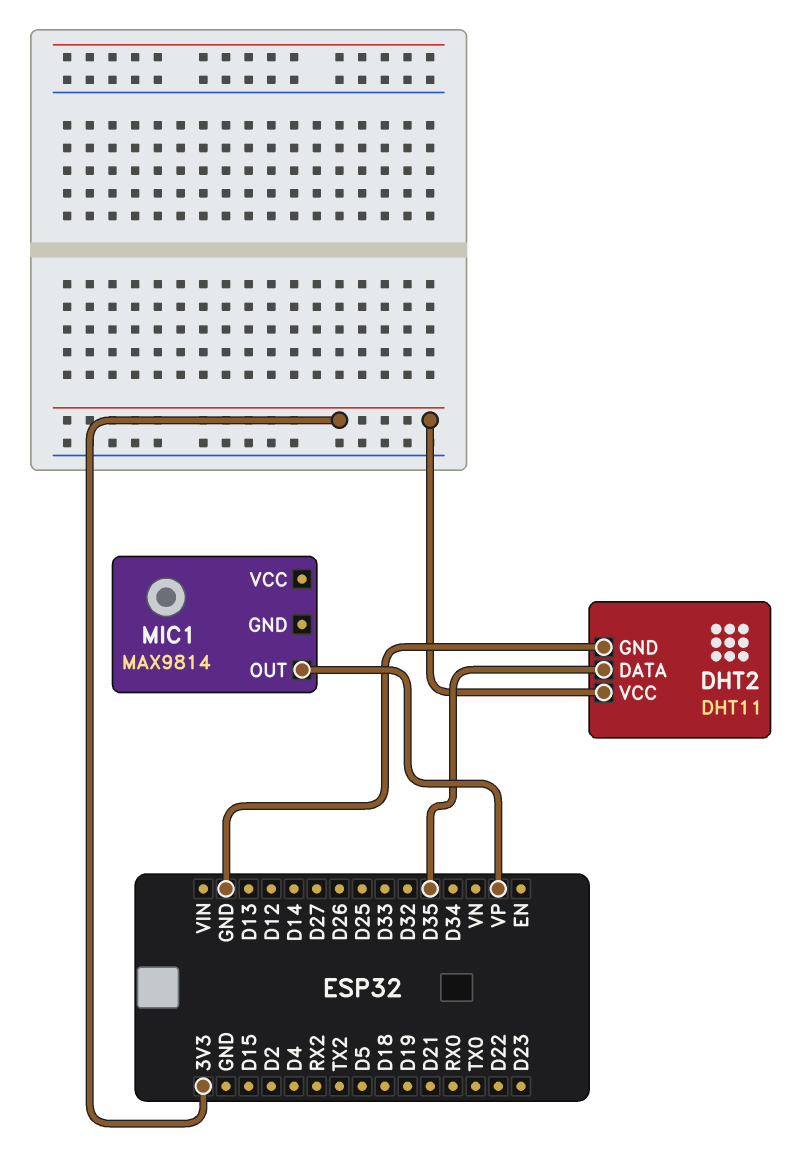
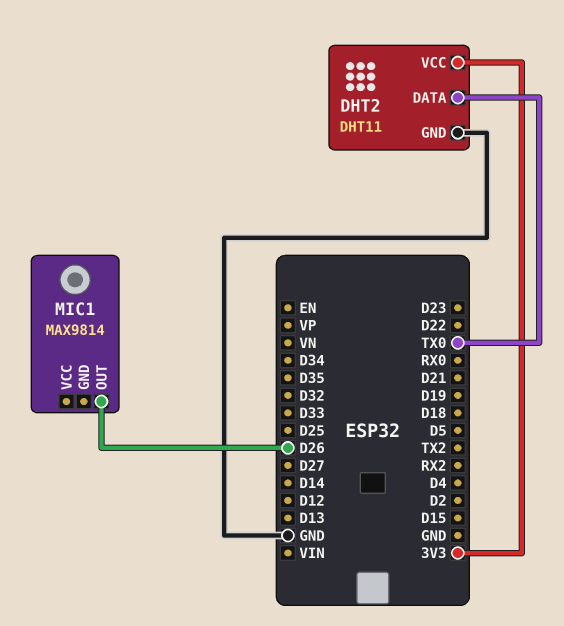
DHT2 pin DATA: D35 -> TX0
MIC1 pin OUT: VP -> D26

